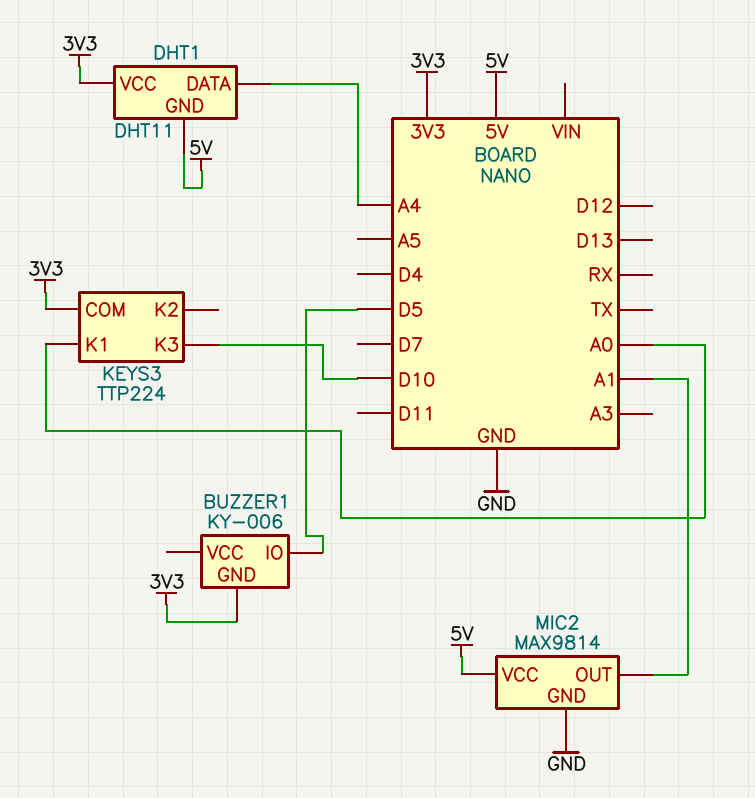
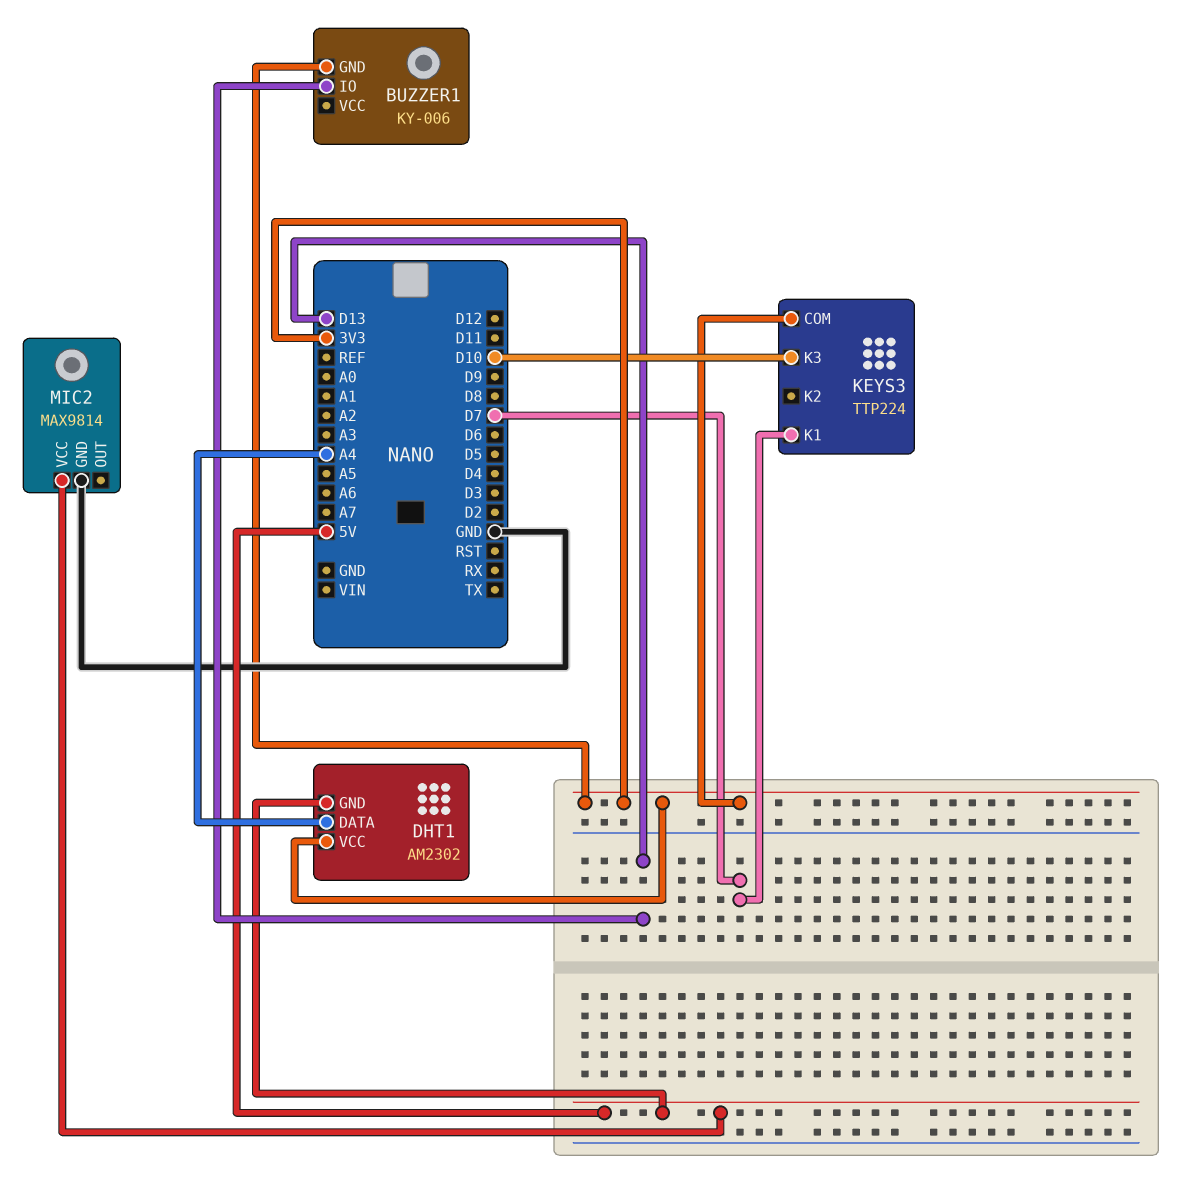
BUZZER1 pin IO: D5 -> D13
DHT1: DHT11 -> AM2302
KEYS3 pin K1: A0 -> D7
MIC2 pin OUT: A1 -> none

